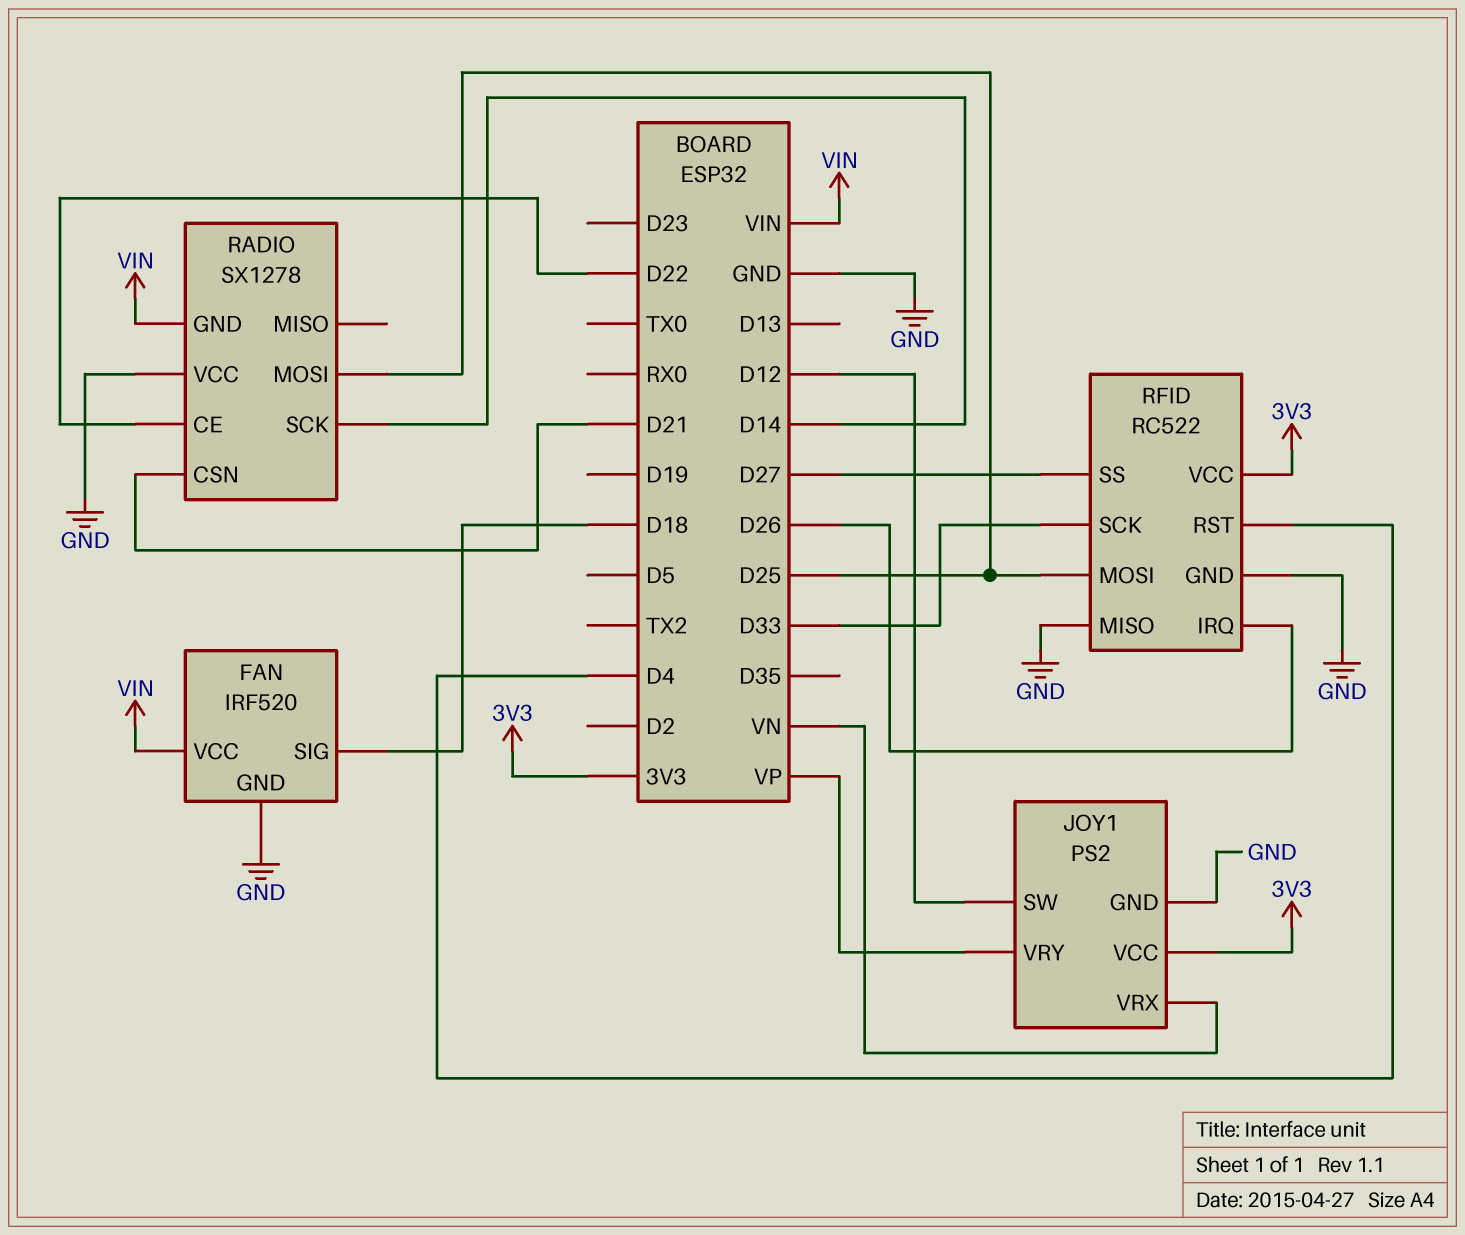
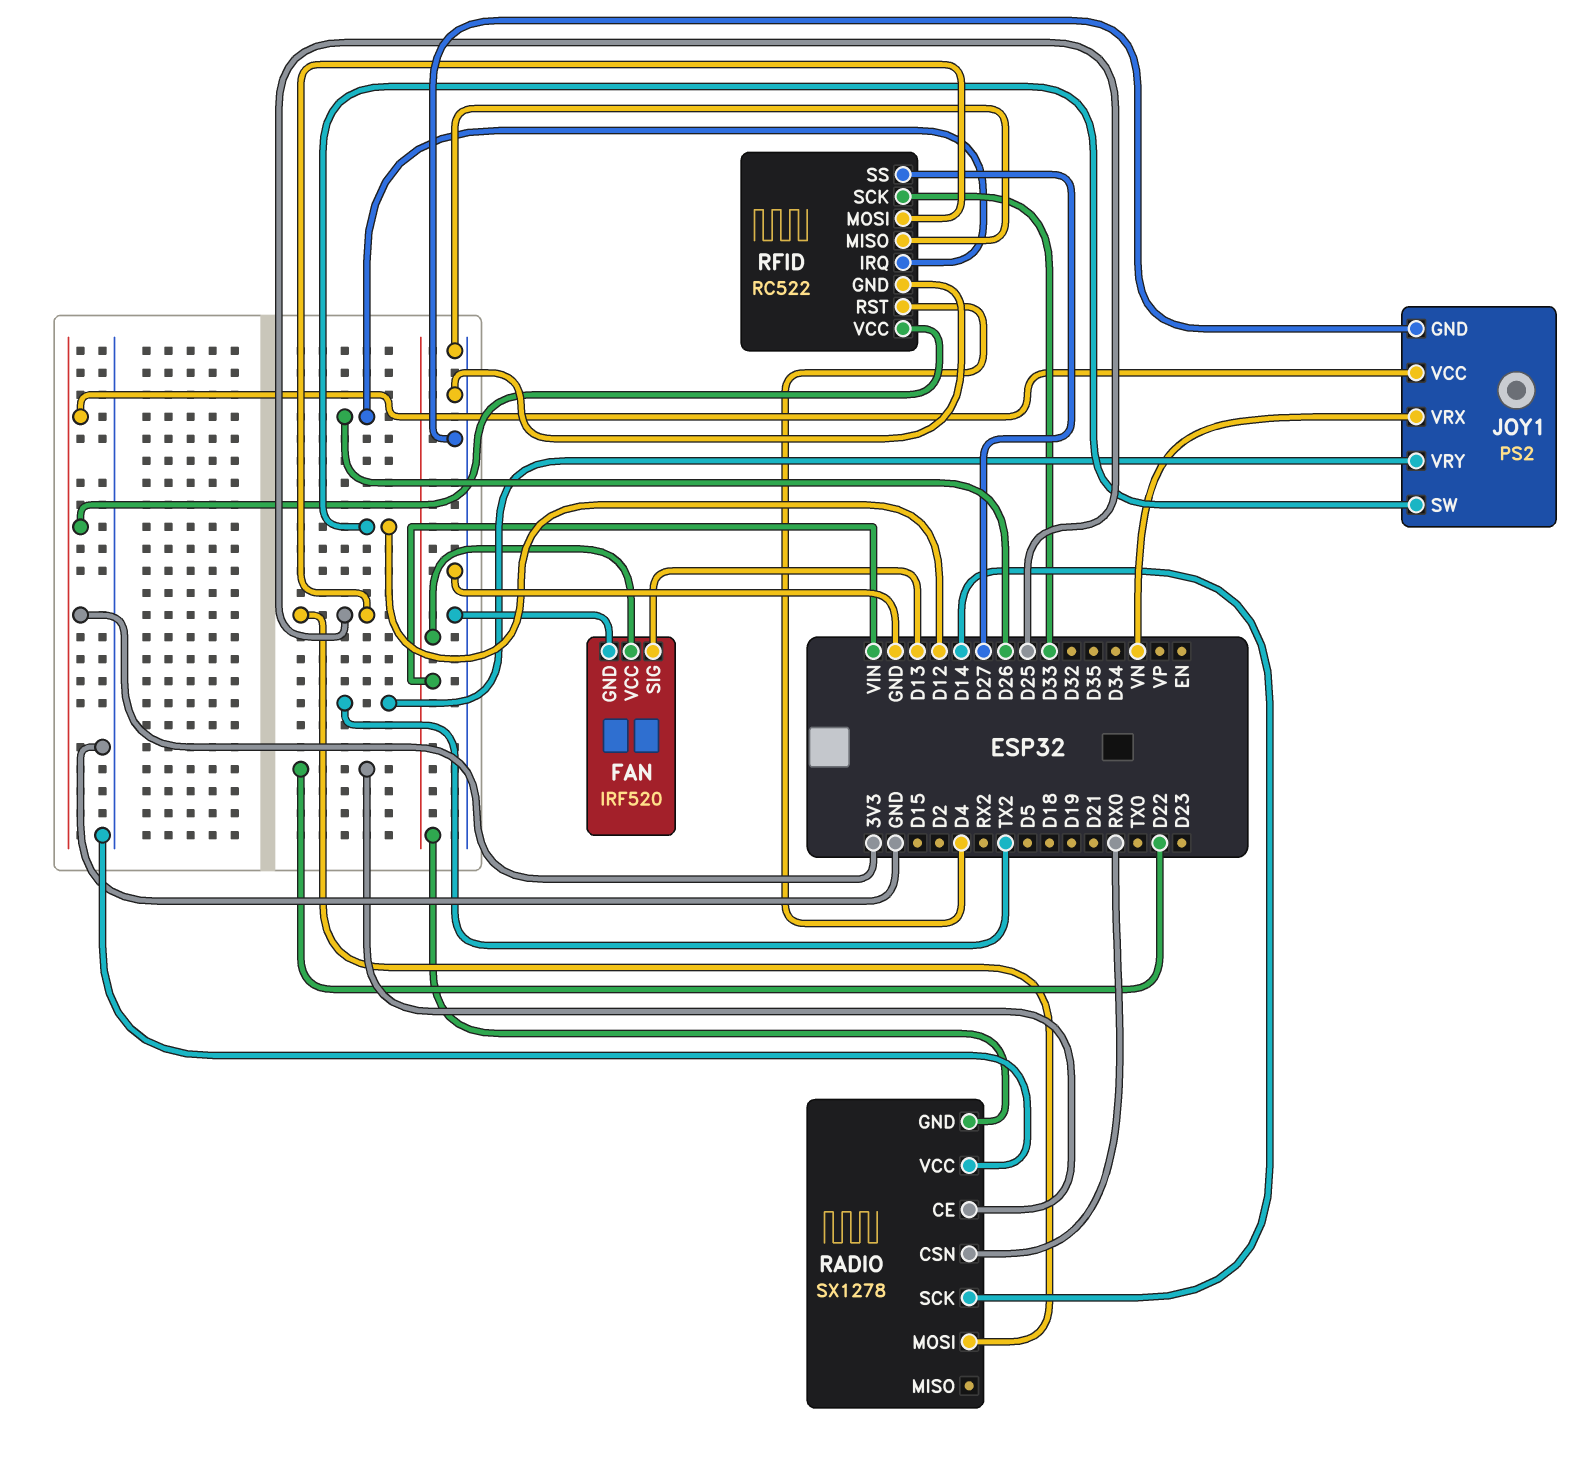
FAN pin SIG: D18 -> D13
JOY1 pin VRY: VP -> TX2
RADIO pin CSN: D21 -> RX0

